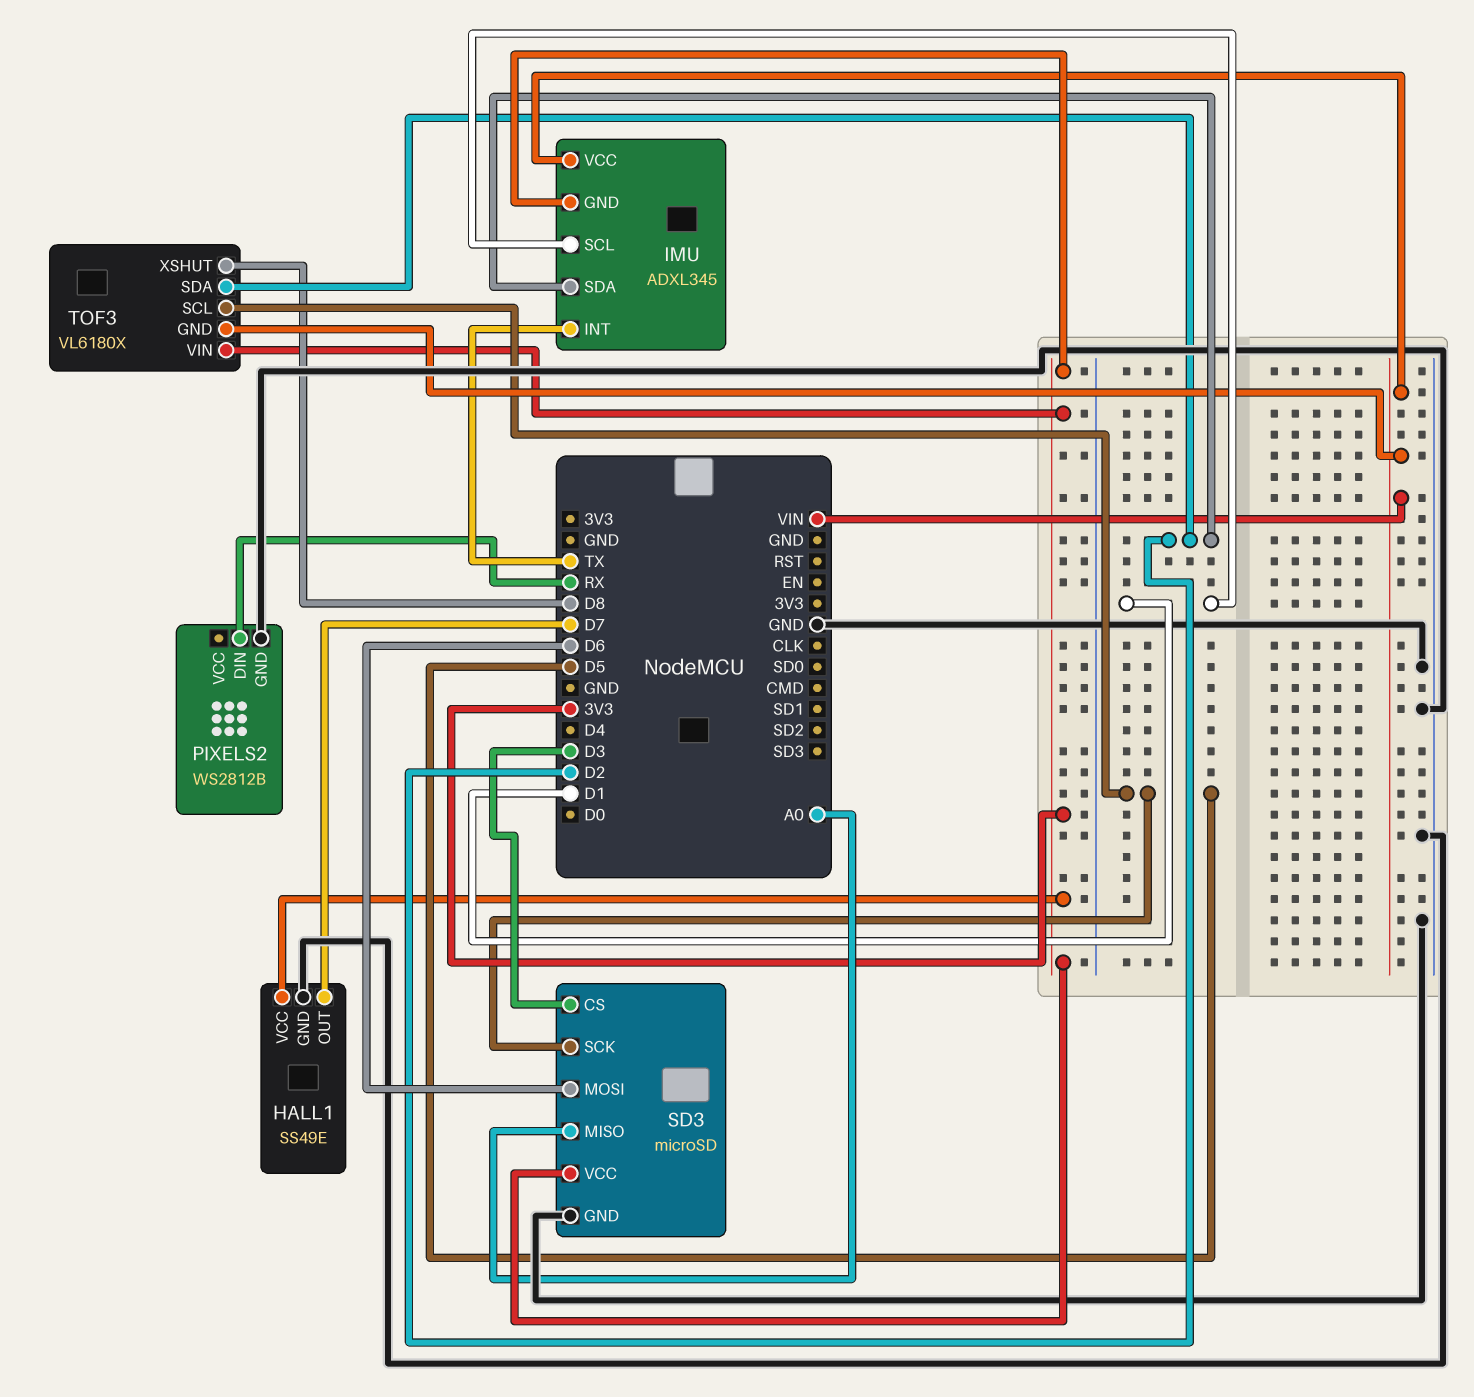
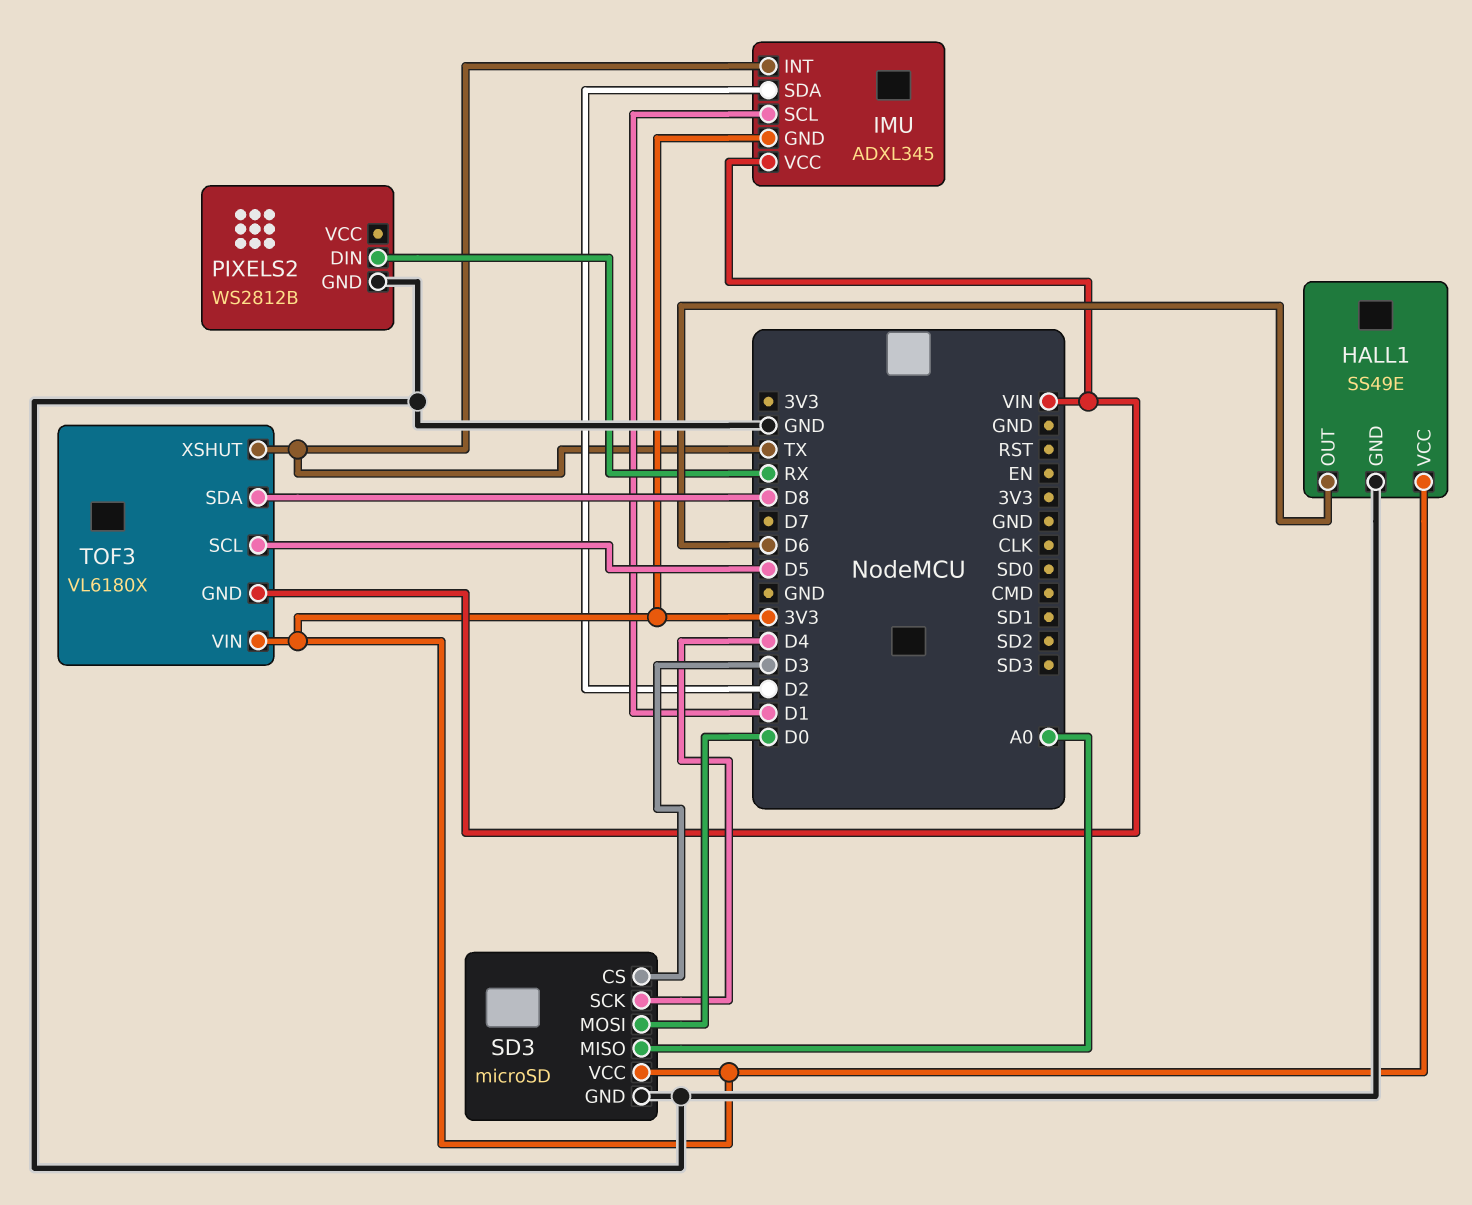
HALL1 pin OUT: D7 -> D6
SD3 pin MOSI: D6 -> D0
SD3 pin SCK: D5 -> D4
TOF3 pin SDA: D2 -> D8
TOF3 pin XSHUT: D8 -> TX

